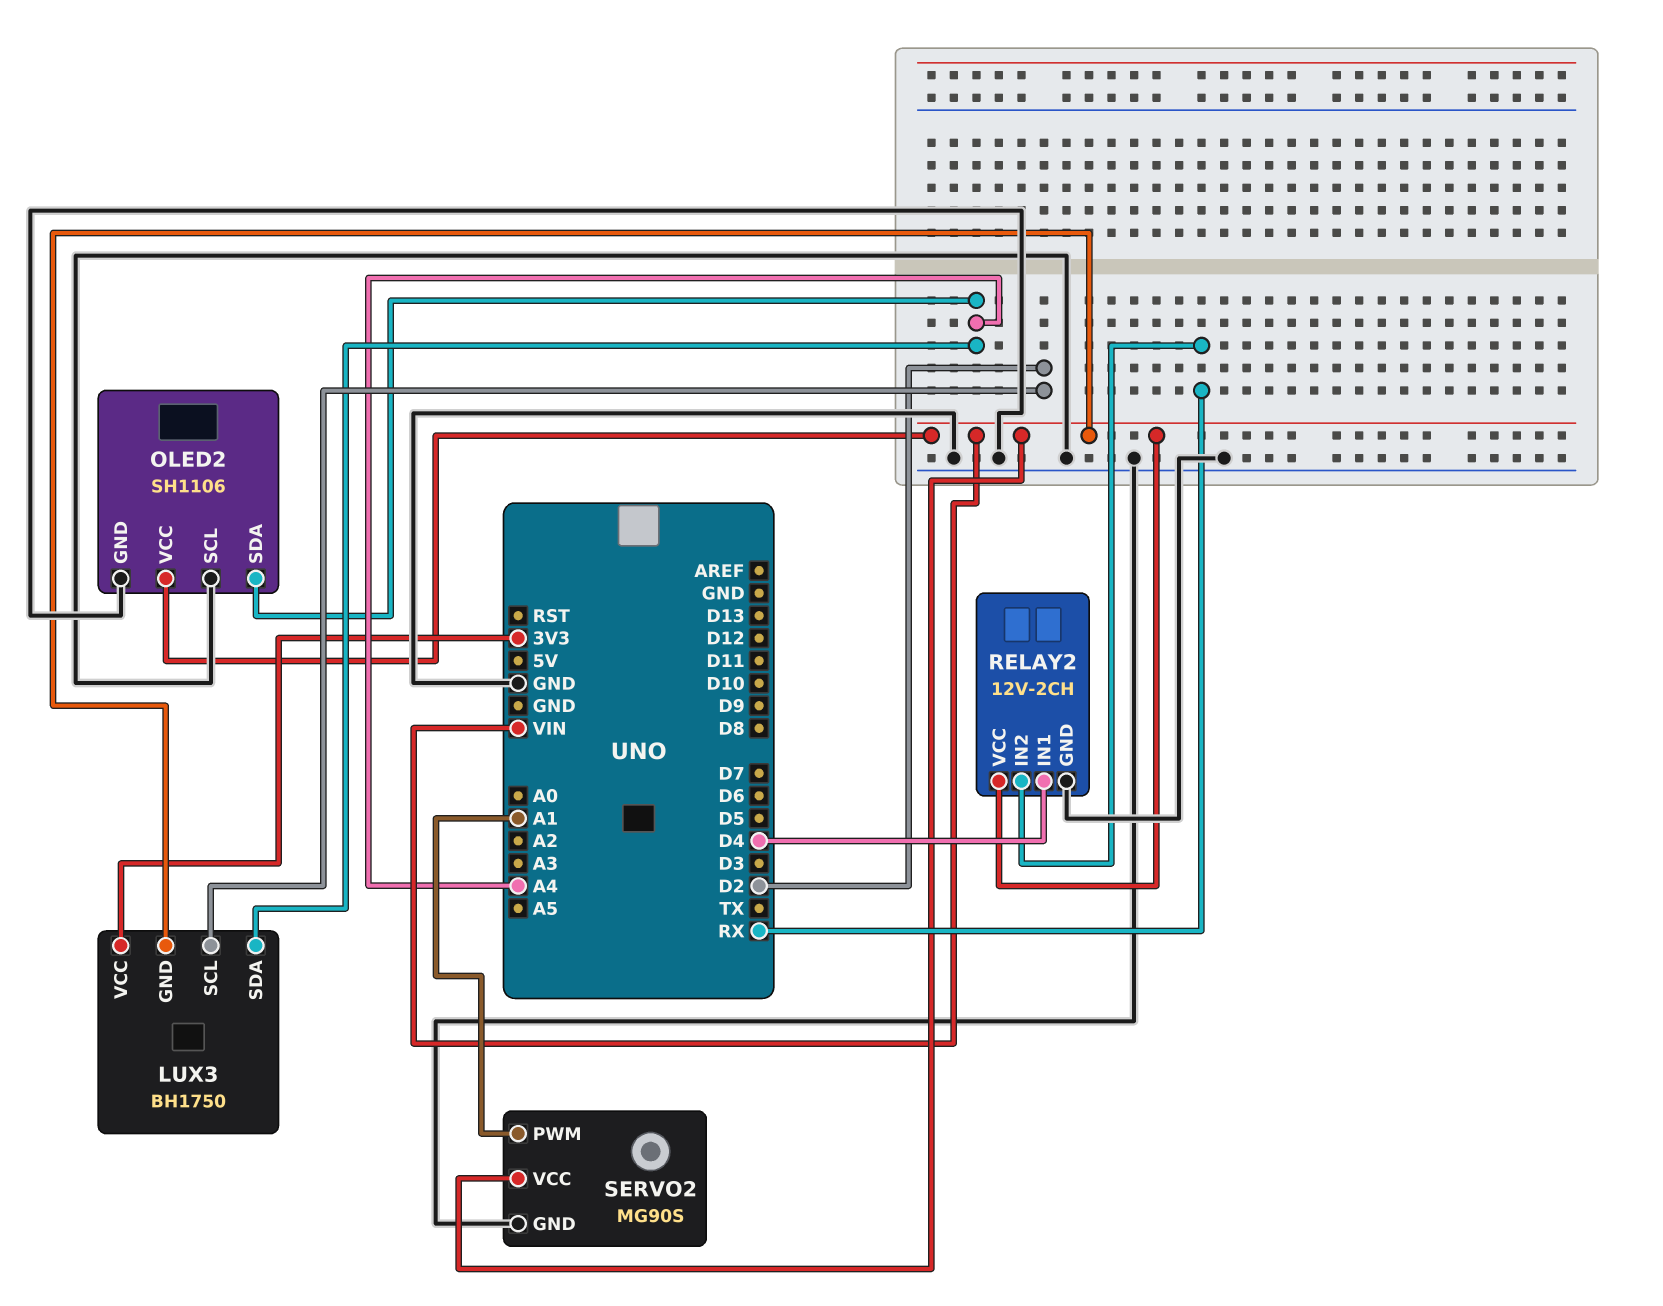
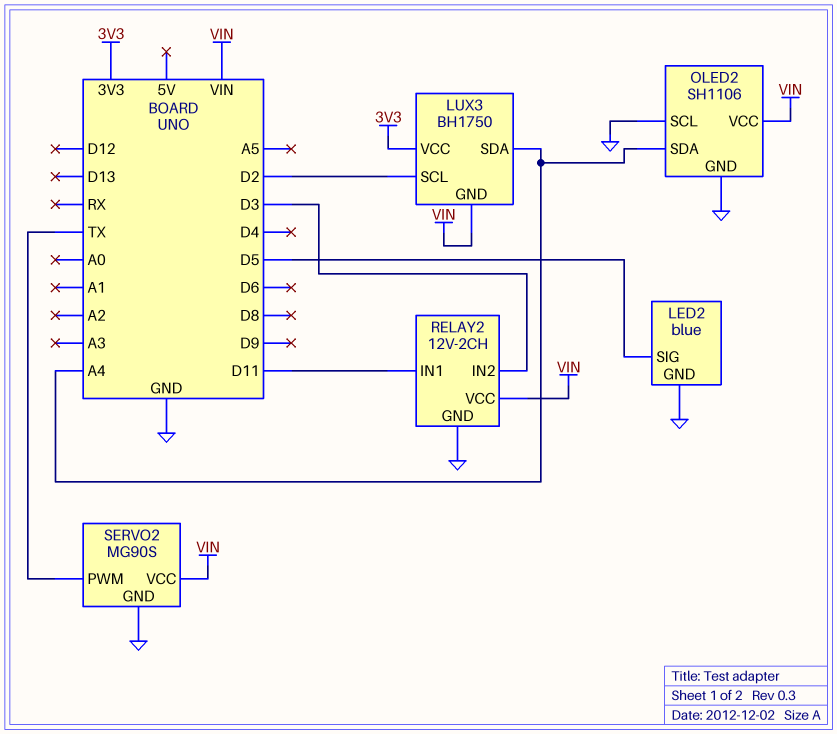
LED2: none -> blue
LED2 pin GND: none -> GND
LED2 pin SIG: none -> D5
RELAY2 pin IN1: D4 -> D11
RELAY2 pin IN2: RX -> D3
SERVO2 pin PWM: A1 -> TX

